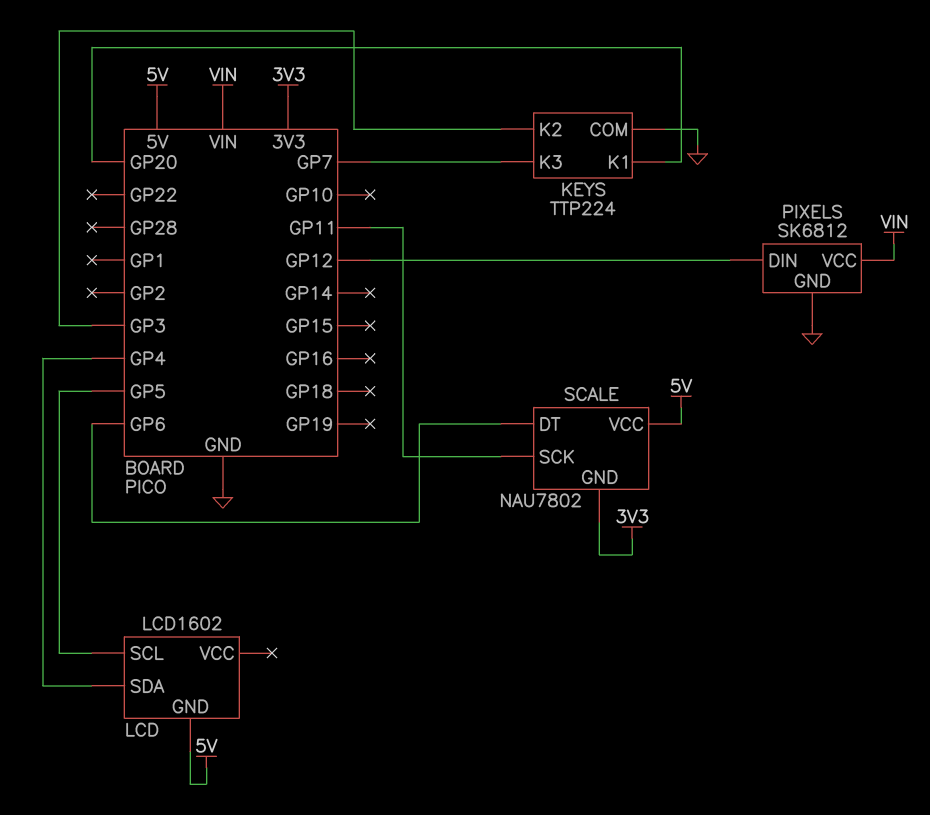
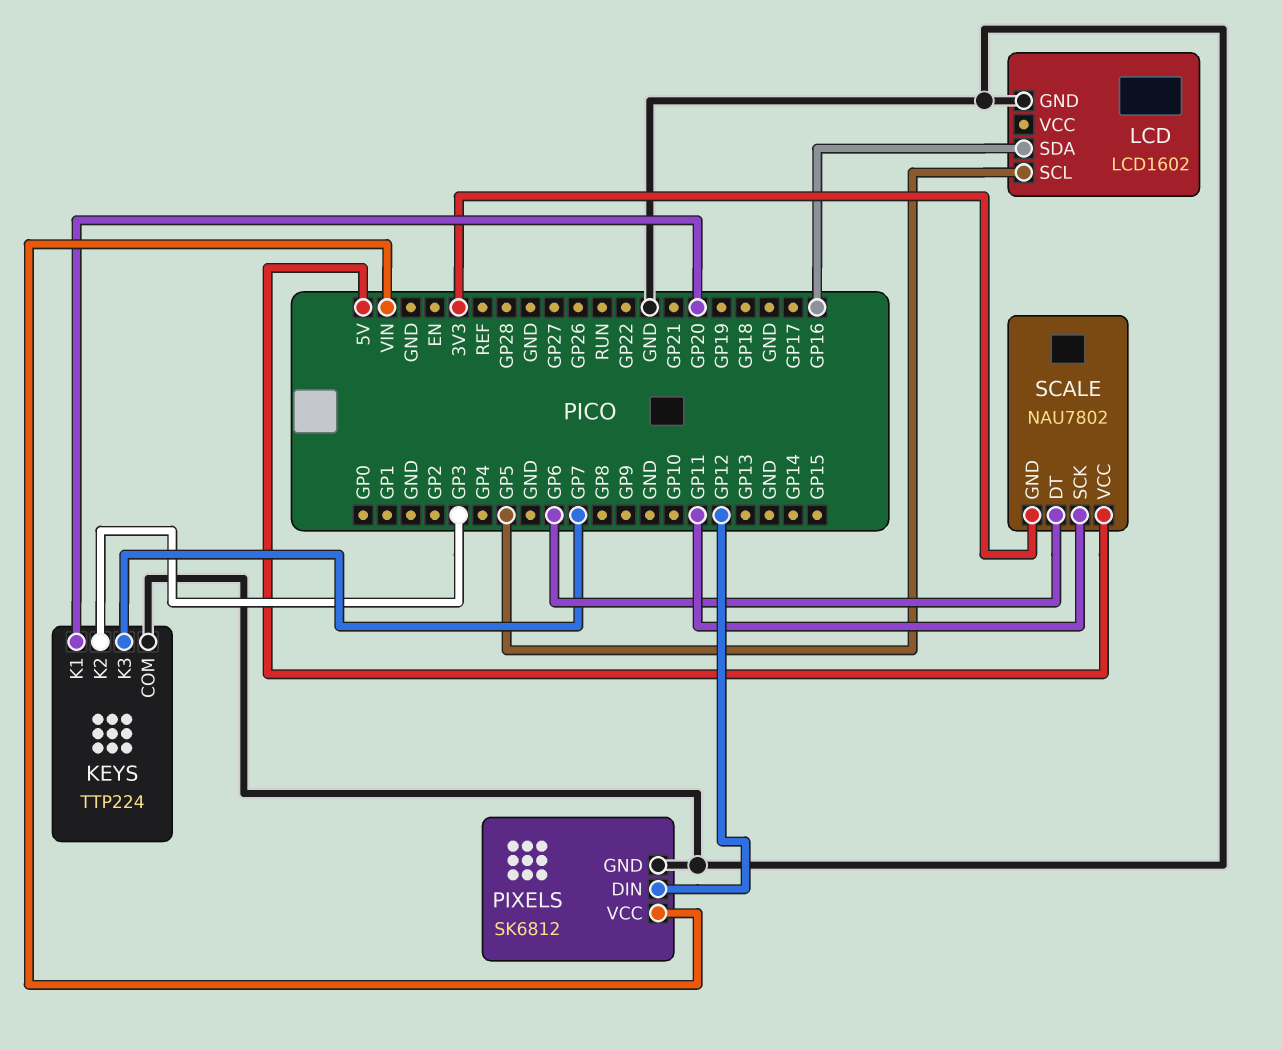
LCD pin GND: 5V -> GND
LCD pin SDA: GP4 -> GP16

